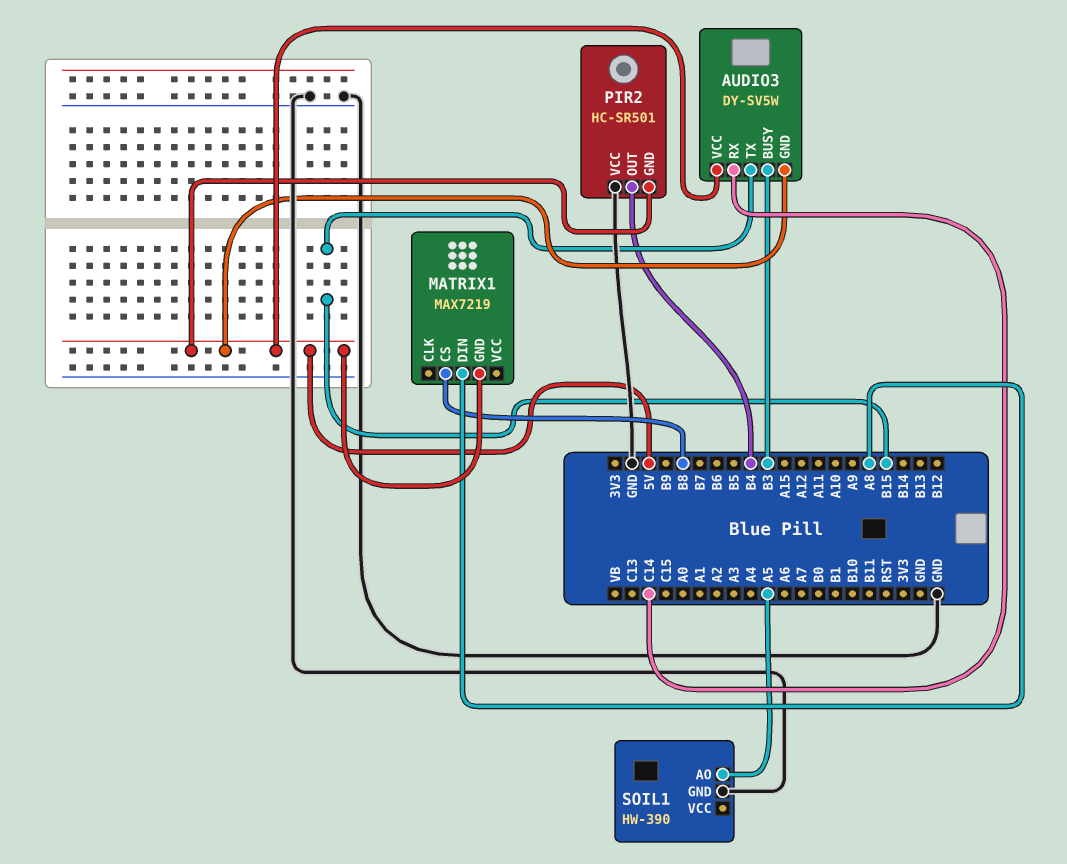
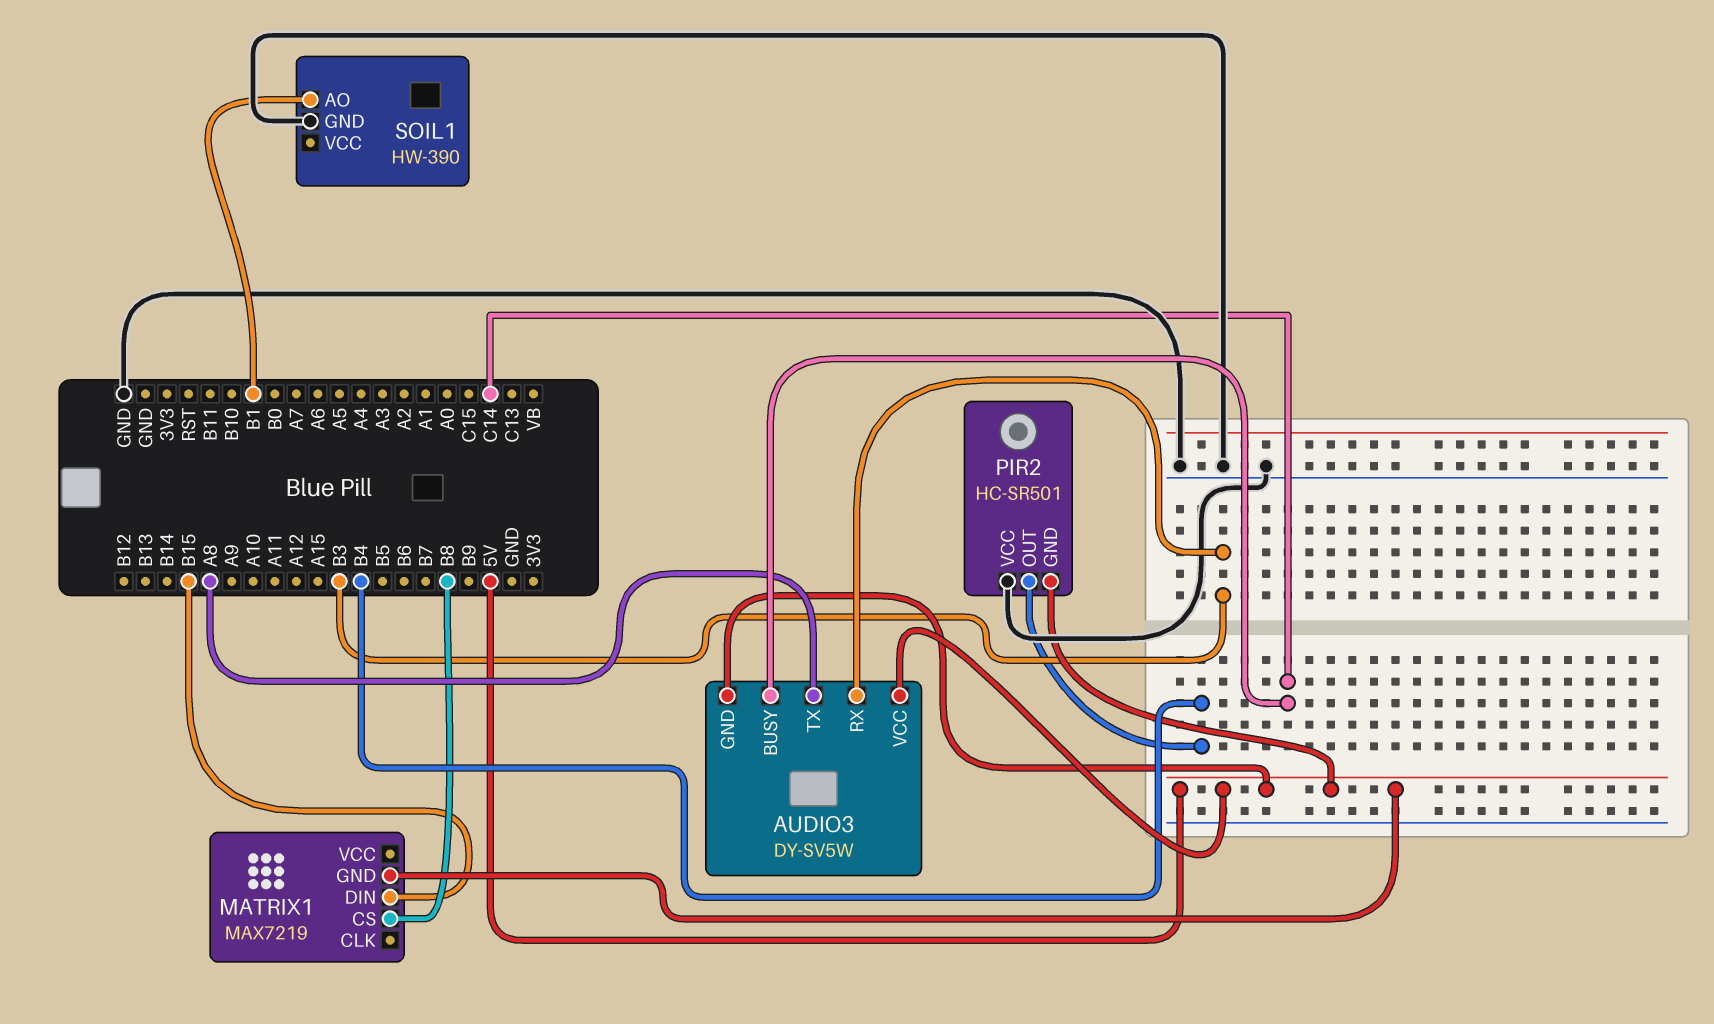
AUDIO3 pin BUSY: B3 -> C14
AUDIO3 pin RX: C14 -> B3
AUDIO3 pin TX: B15 -> A8
MATRIX1 pin DIN: A8 -> B15
SOIL1 pin AO: A5 -> B1

